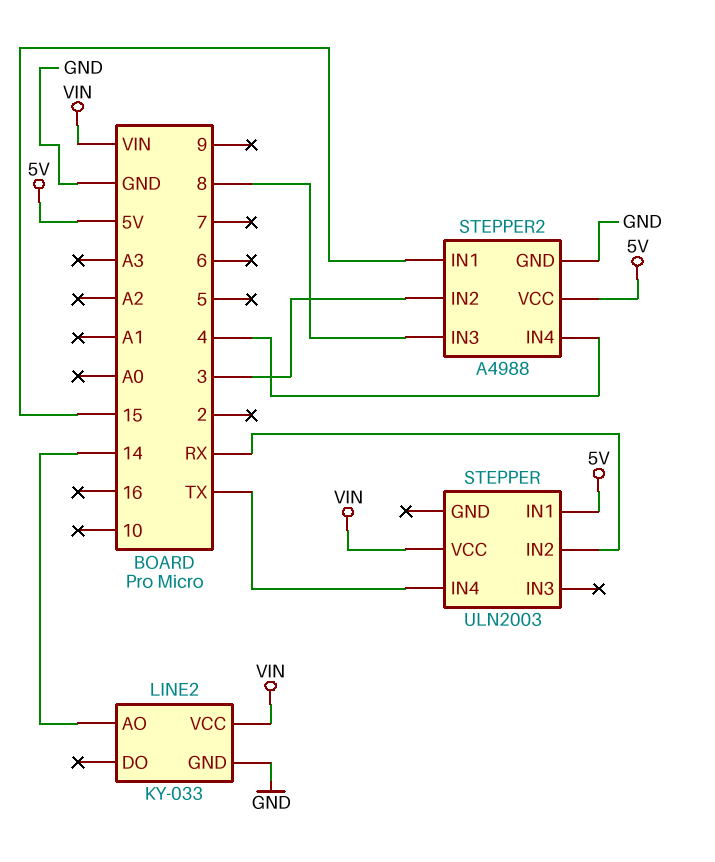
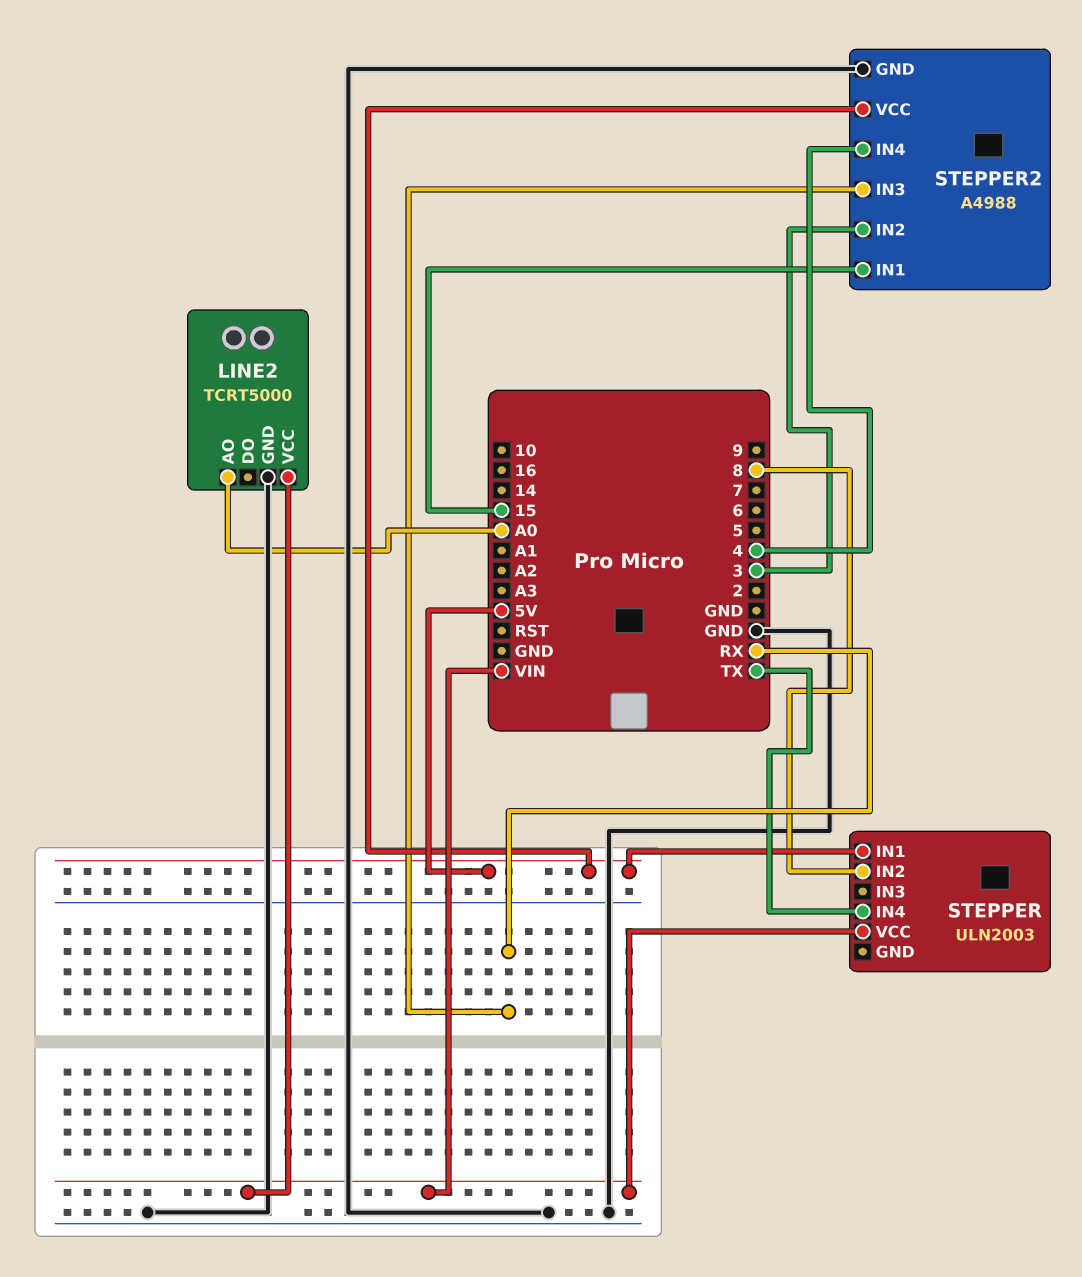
LINE2: KY-033 -> TCRT5000
LINE2 pin AO: 14 -> A0
STEPPER pin IN2: RX -> 8
STEPPER2 pin IN3: 8 -> RX

